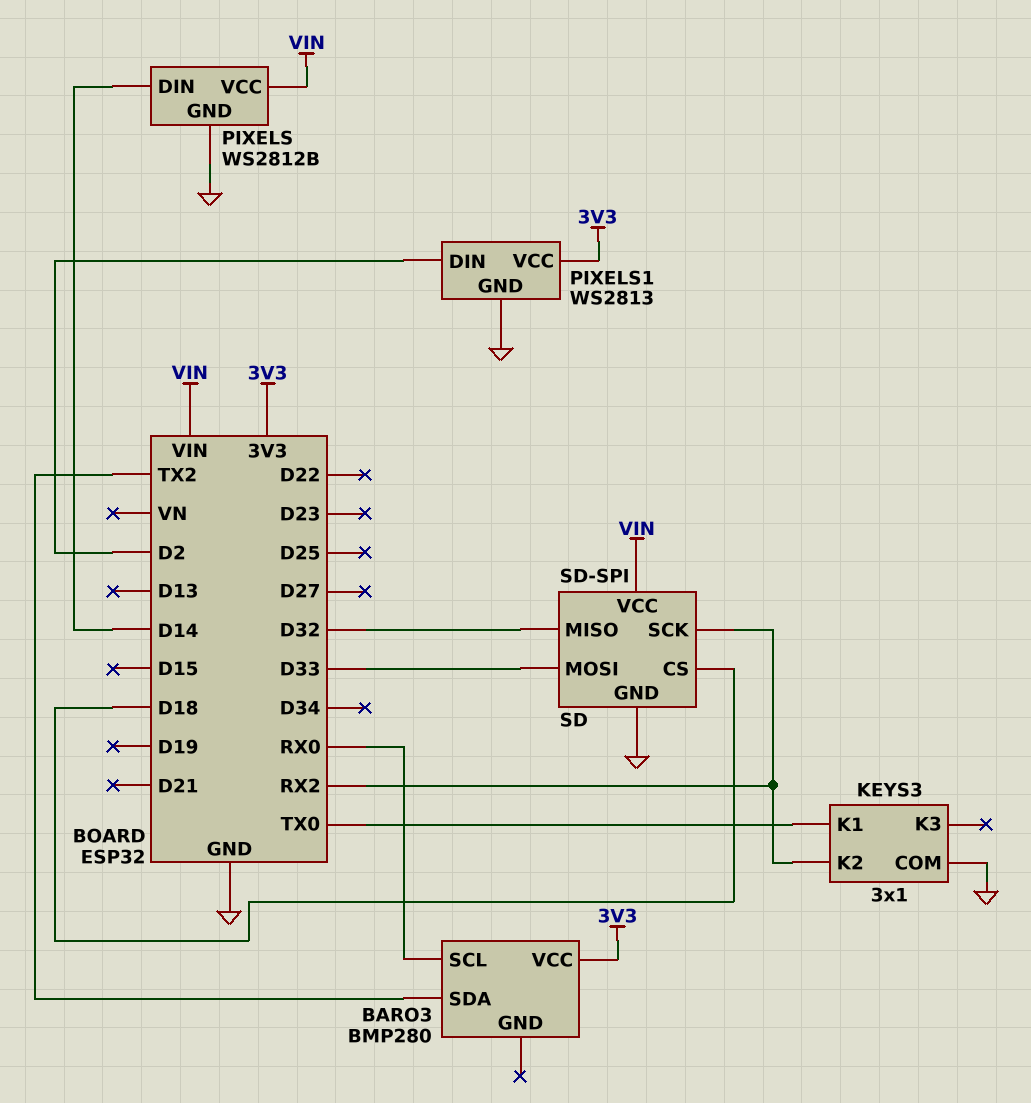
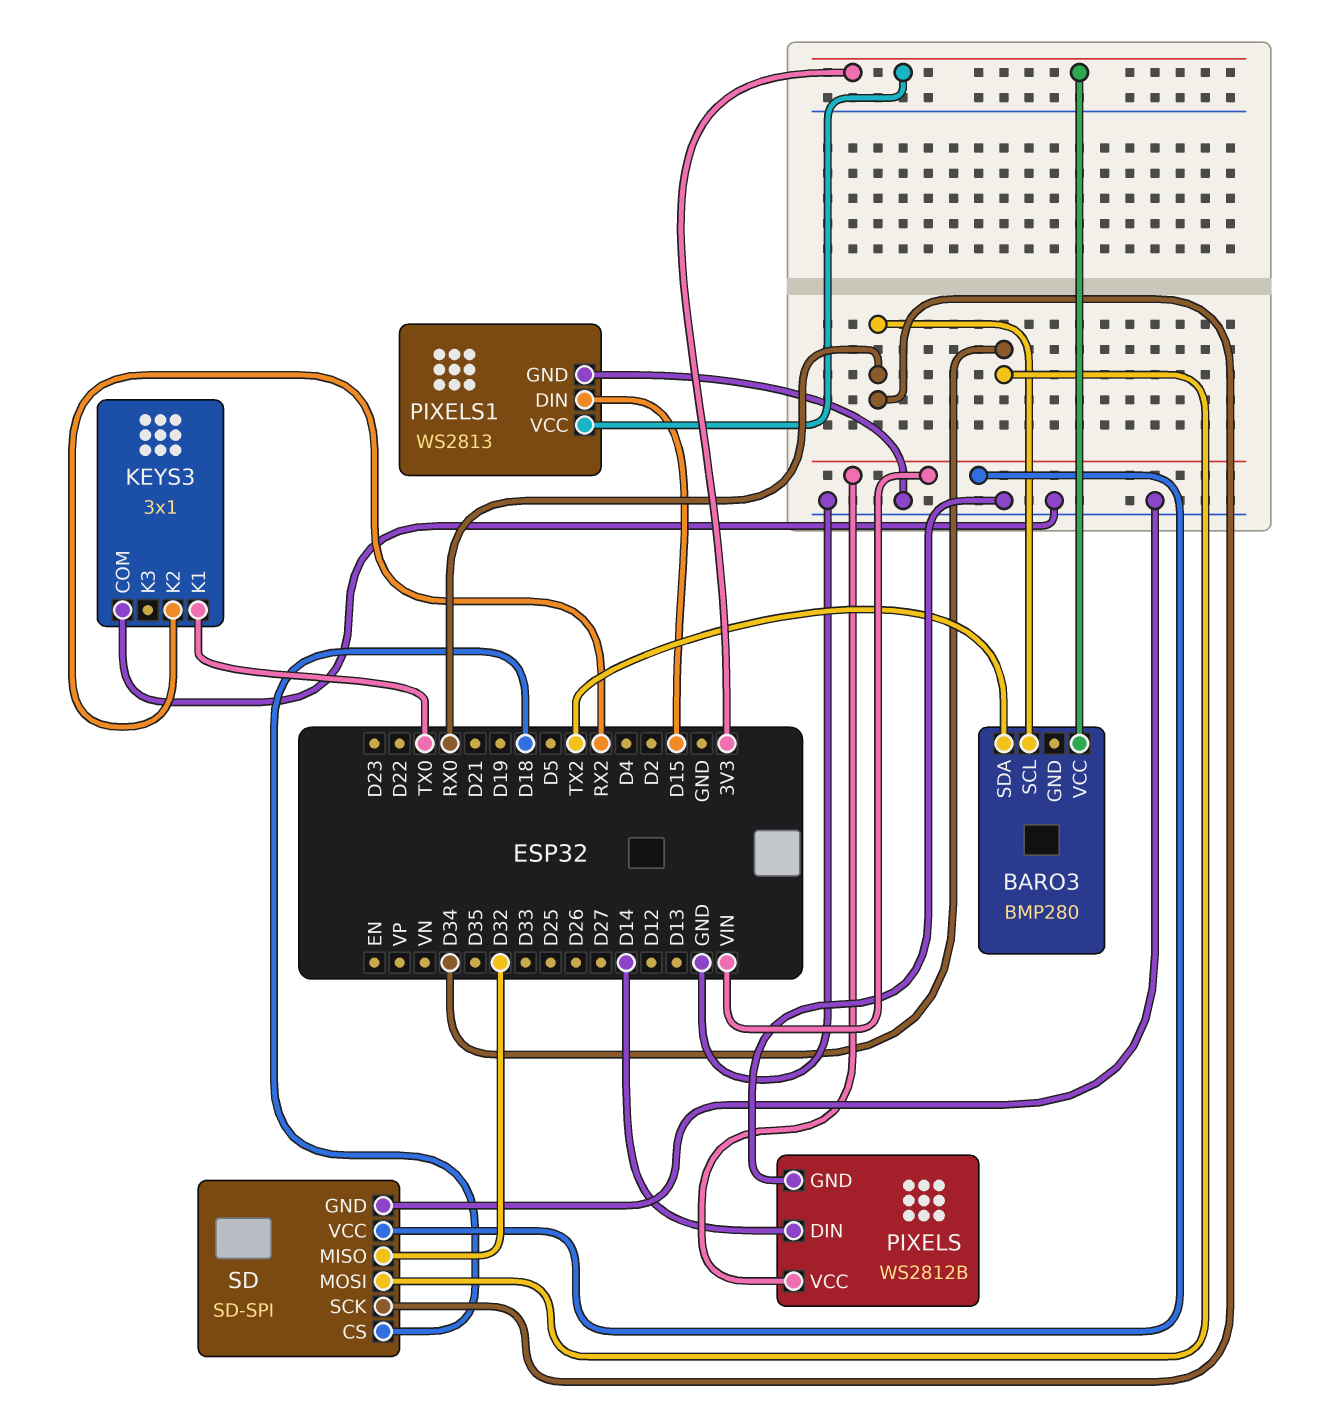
PIXELS1 pin DIN: D2 -> D15
SD pin MOSI: D33 -> D34
SD pin SCK: RX2 -> RX0

